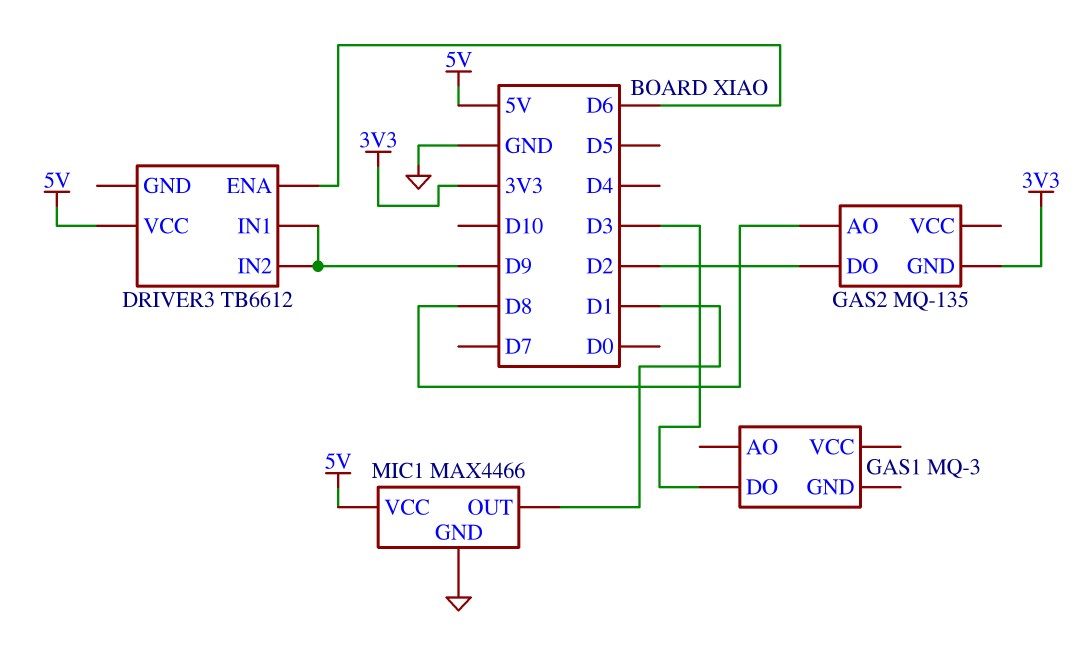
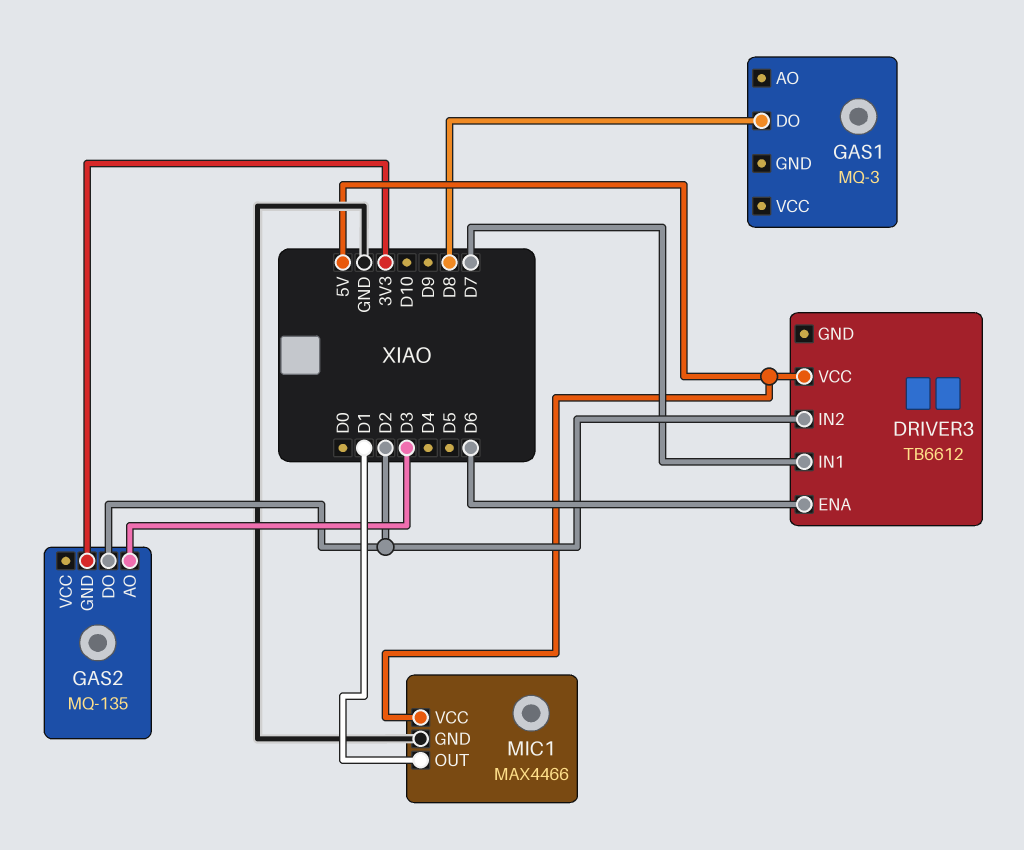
DRIVER3 pin IN1: D9 -> D7
DRIVER3 pin IN2: D9 -> D2
GAS1 pin DO: D3 -> D8
GAS2 pin AO: D8 -> D3

